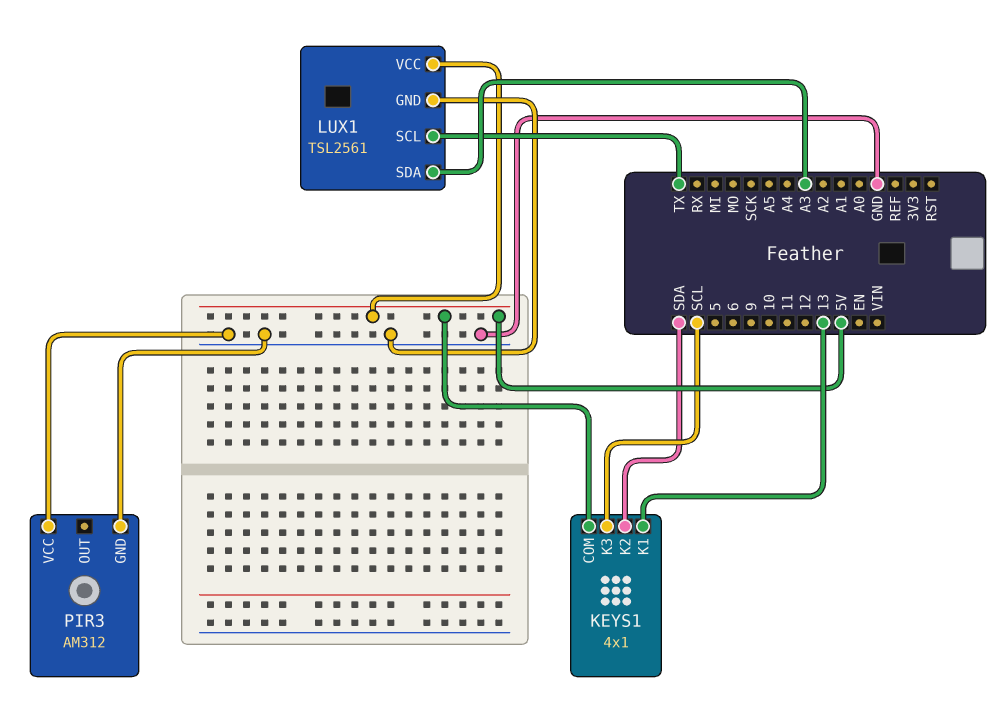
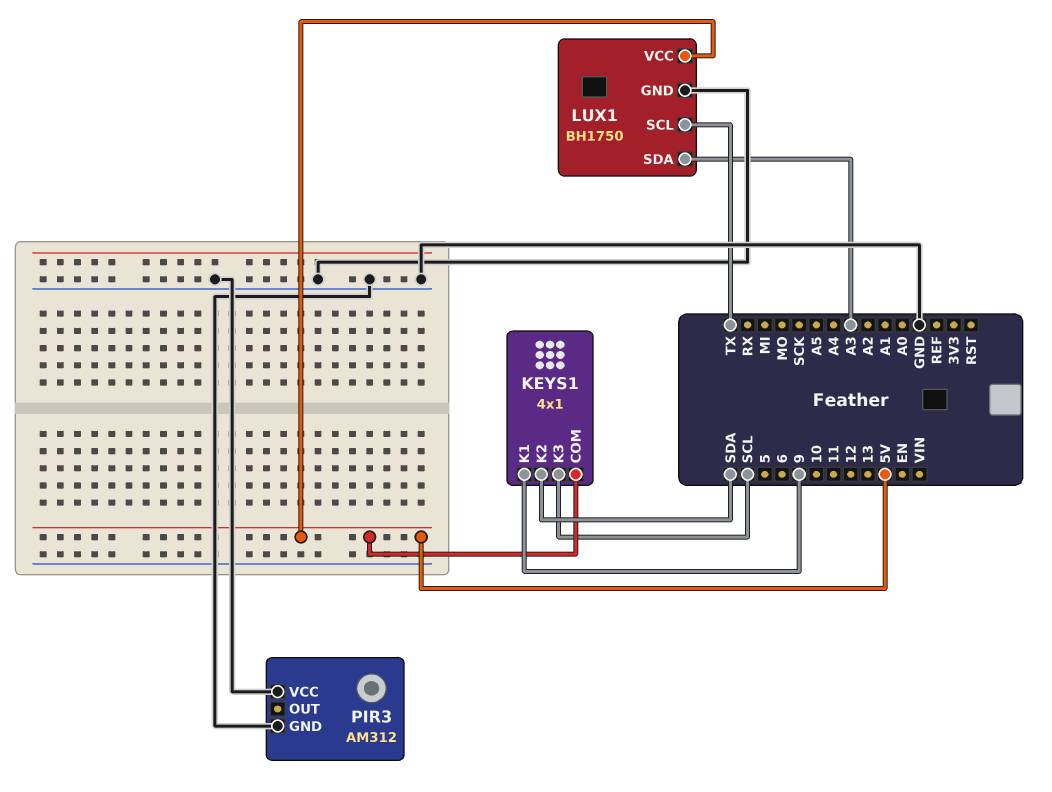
KEYS1 pin K1: 13 -> 9
LUX1: TSL2561 -> BH1750

